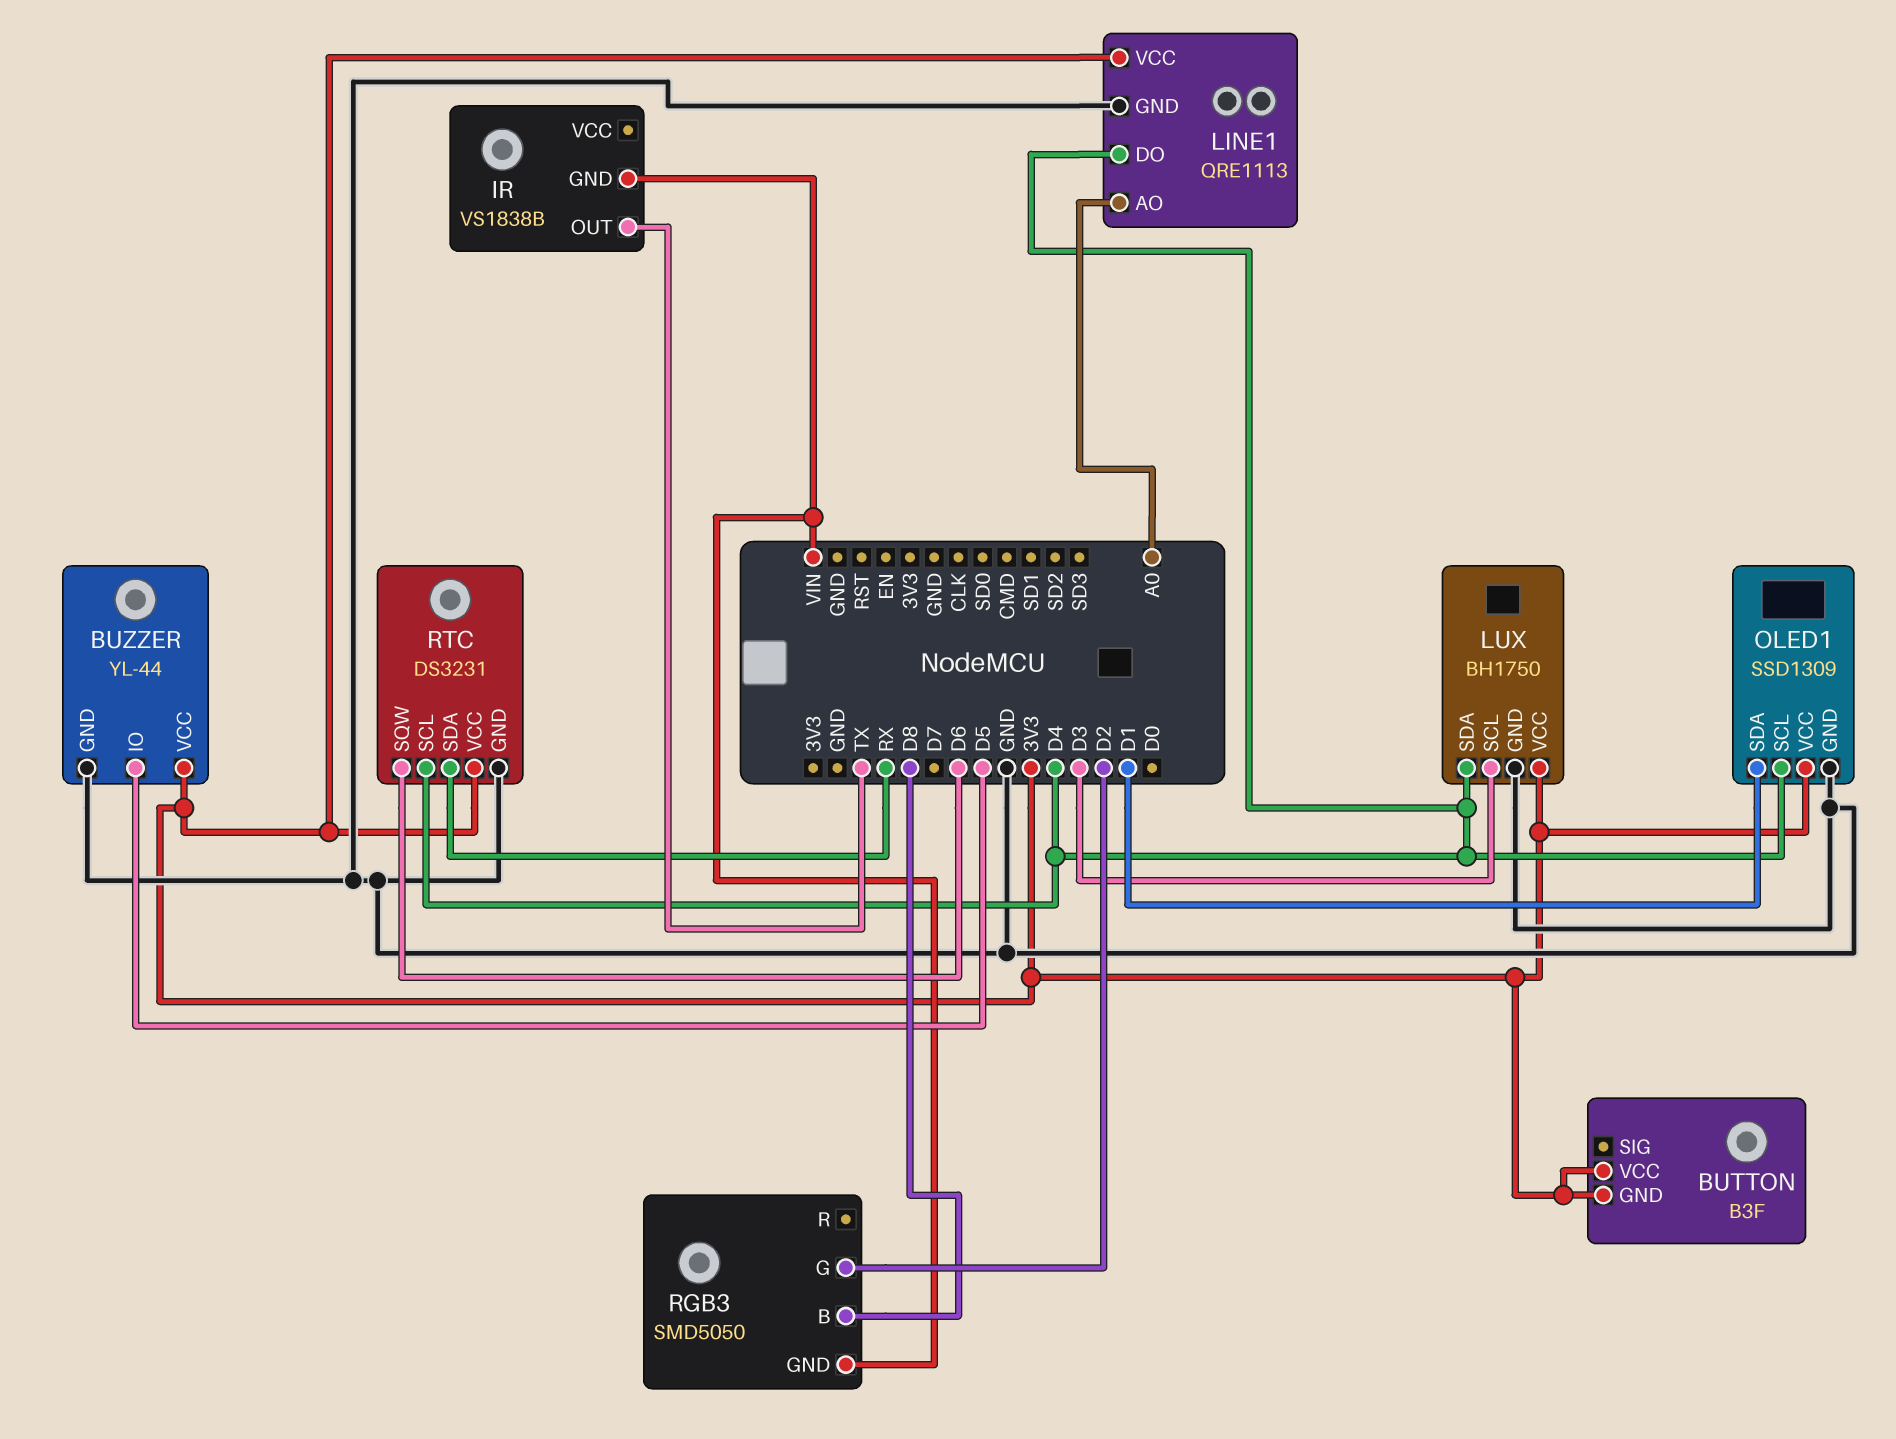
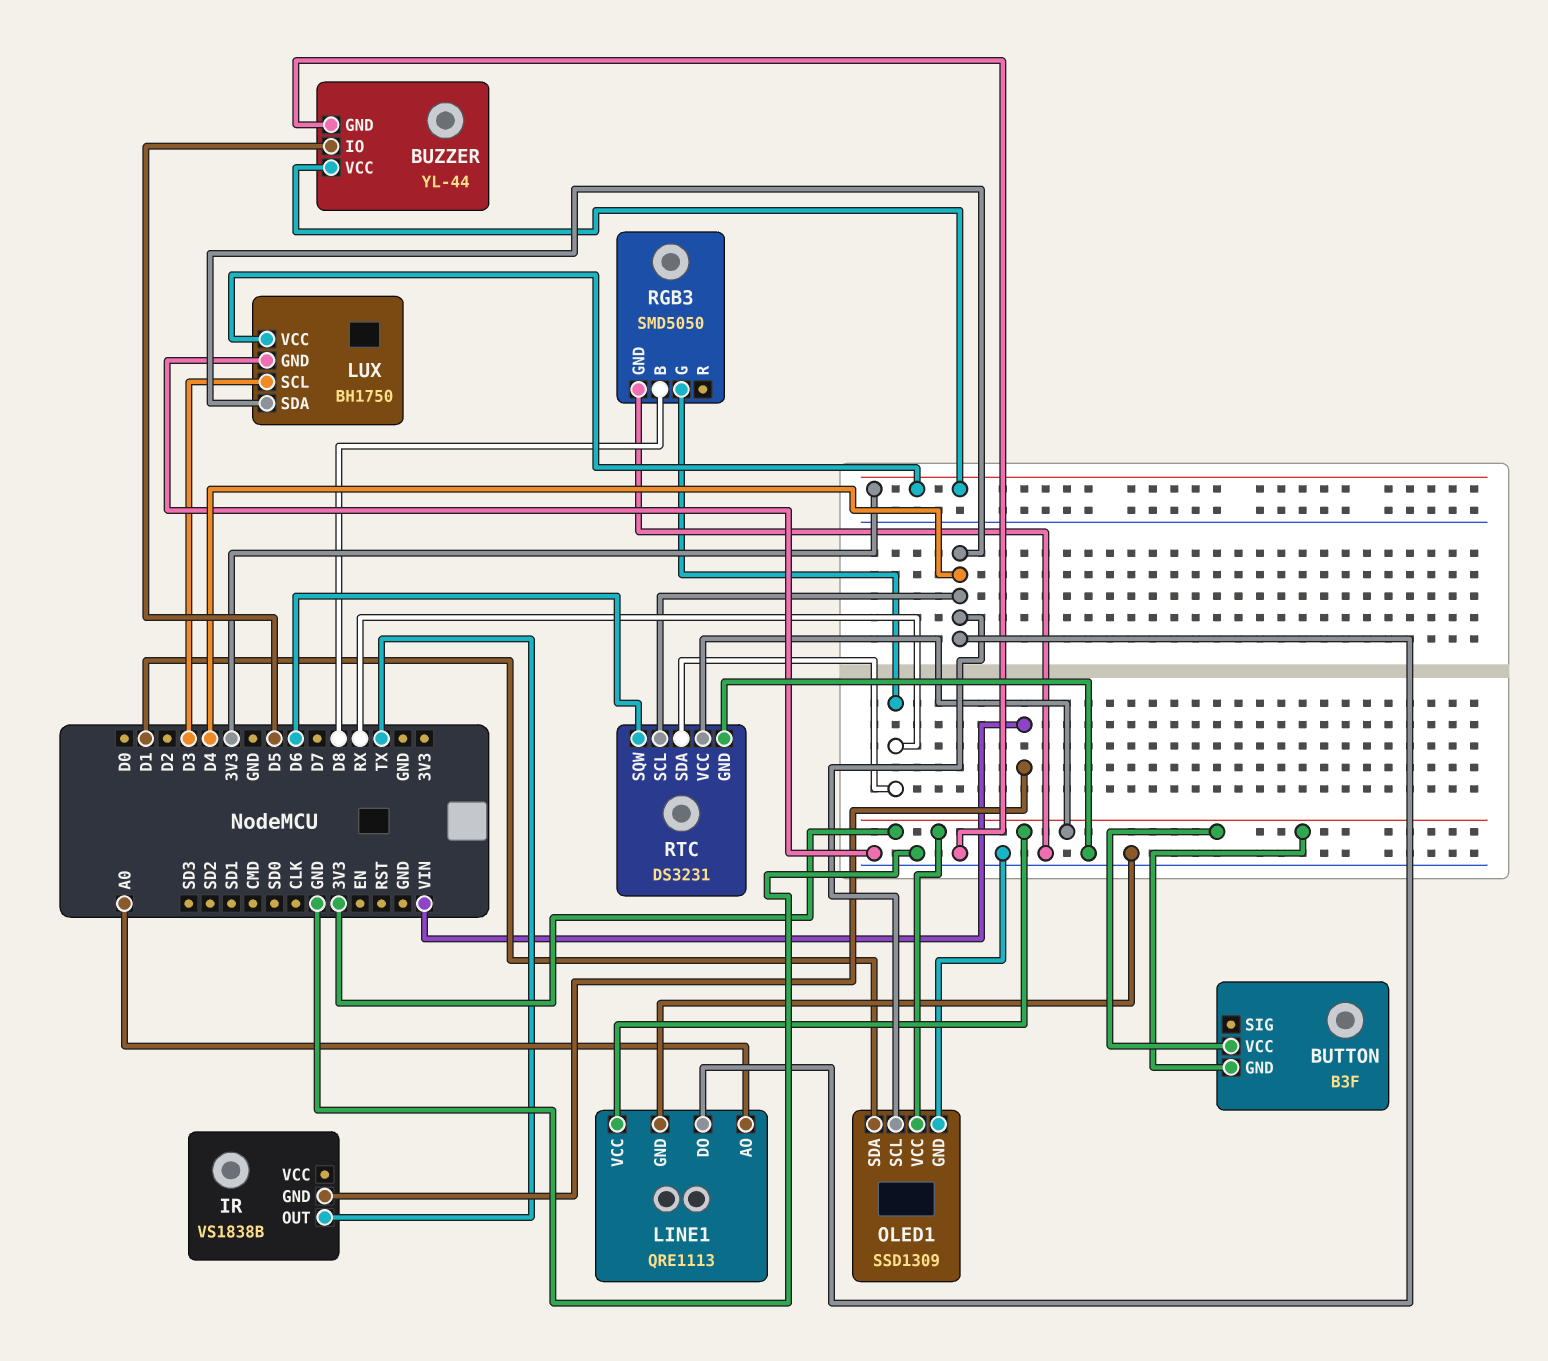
RGB3 pin G: D2 -> RX
RGB3 pin GND: VIN -> GND

